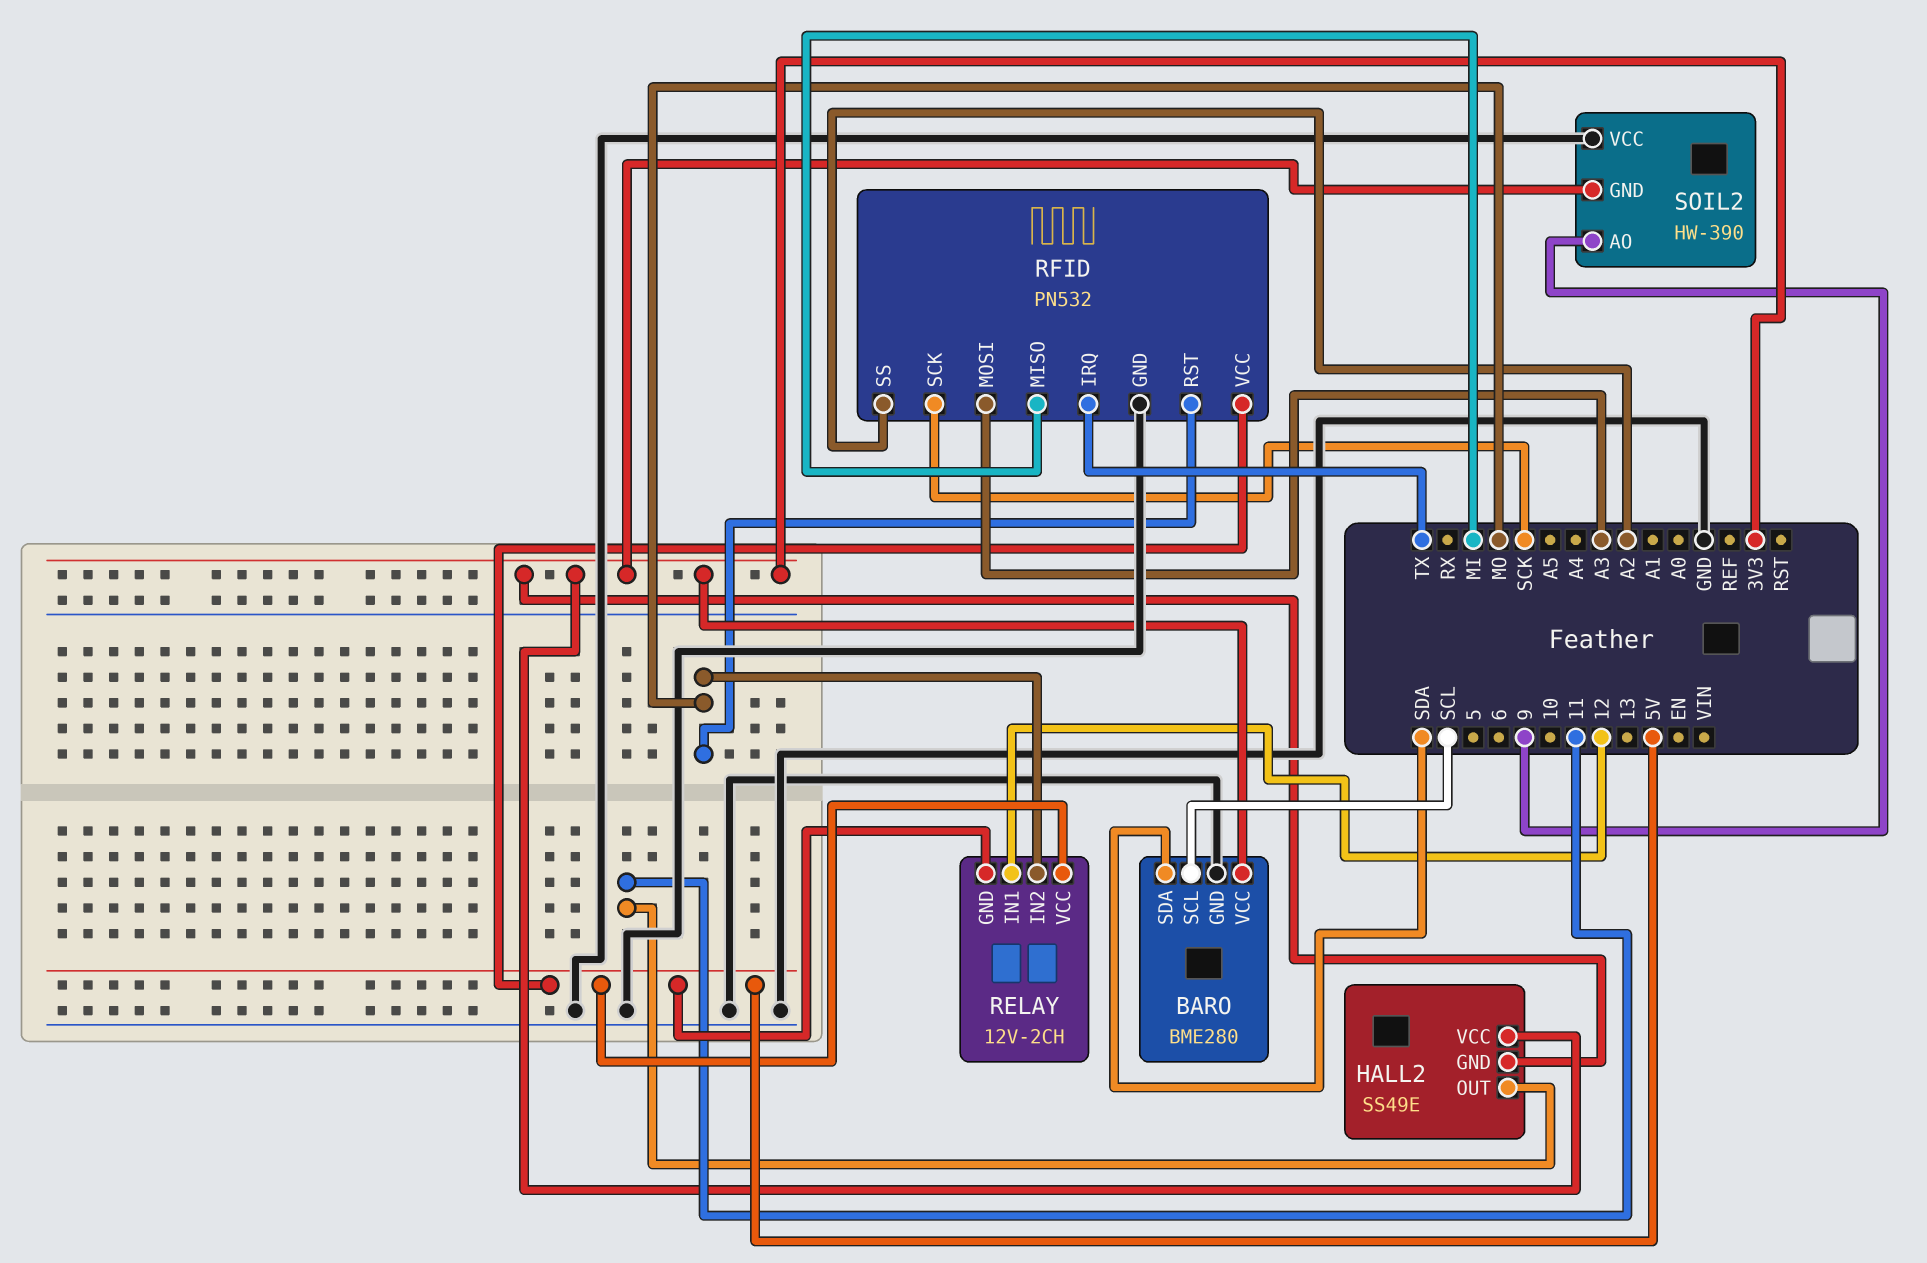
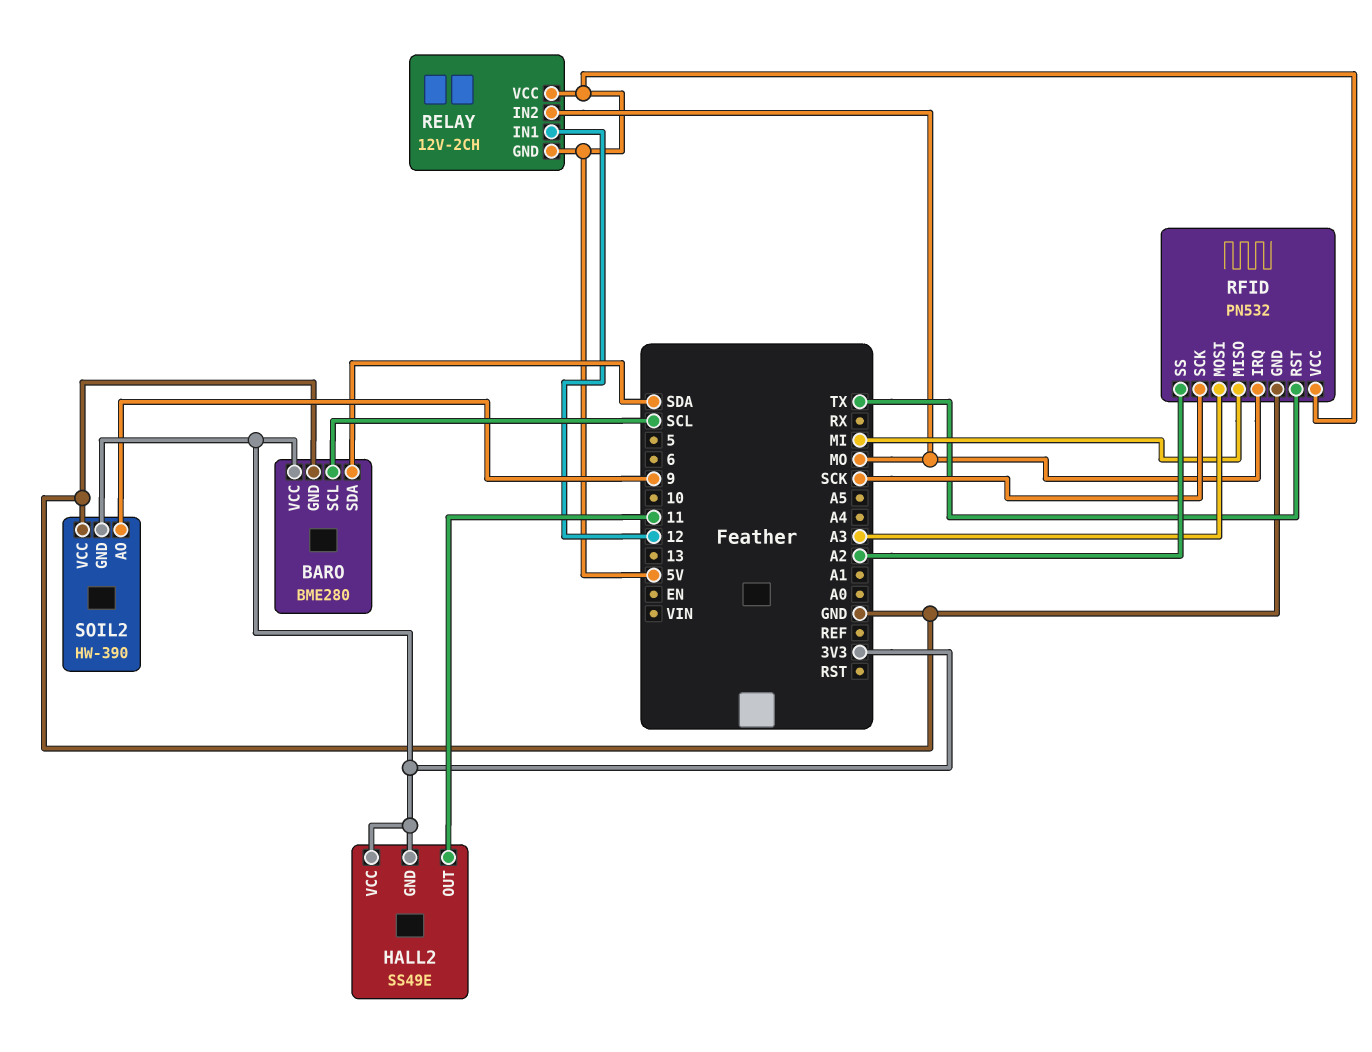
RFID pin IRQ: TX -> MO
RFID pin RST: MO -> TX

